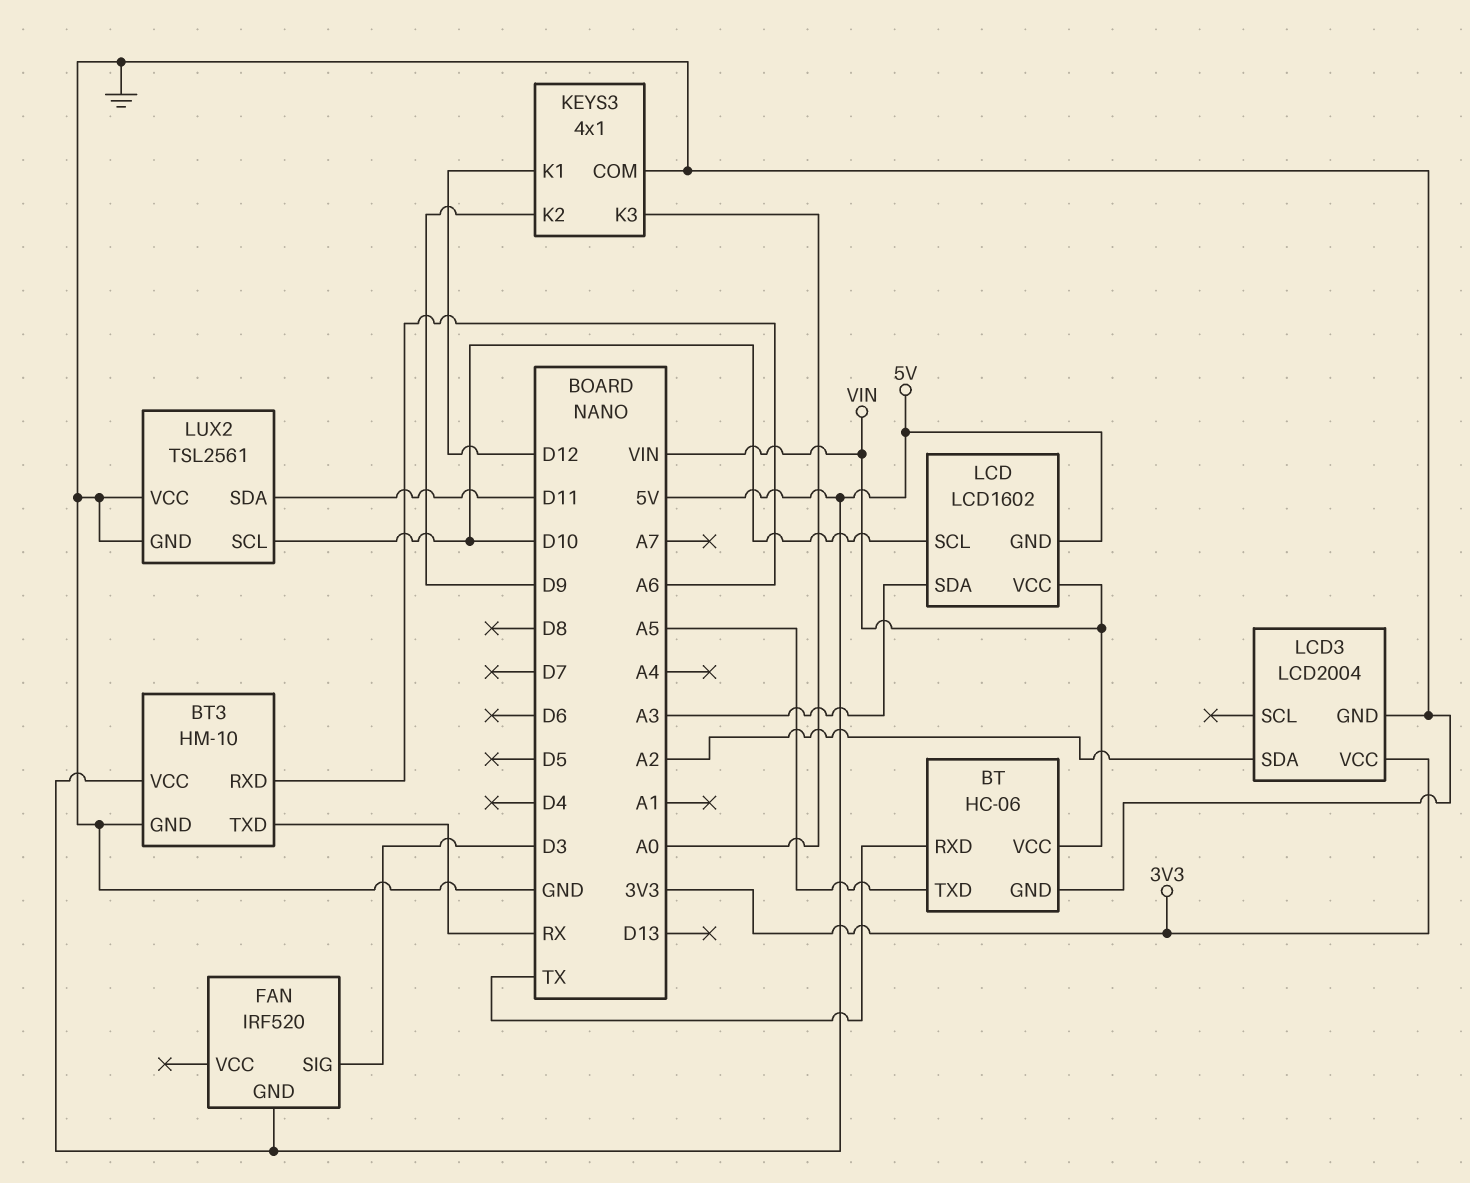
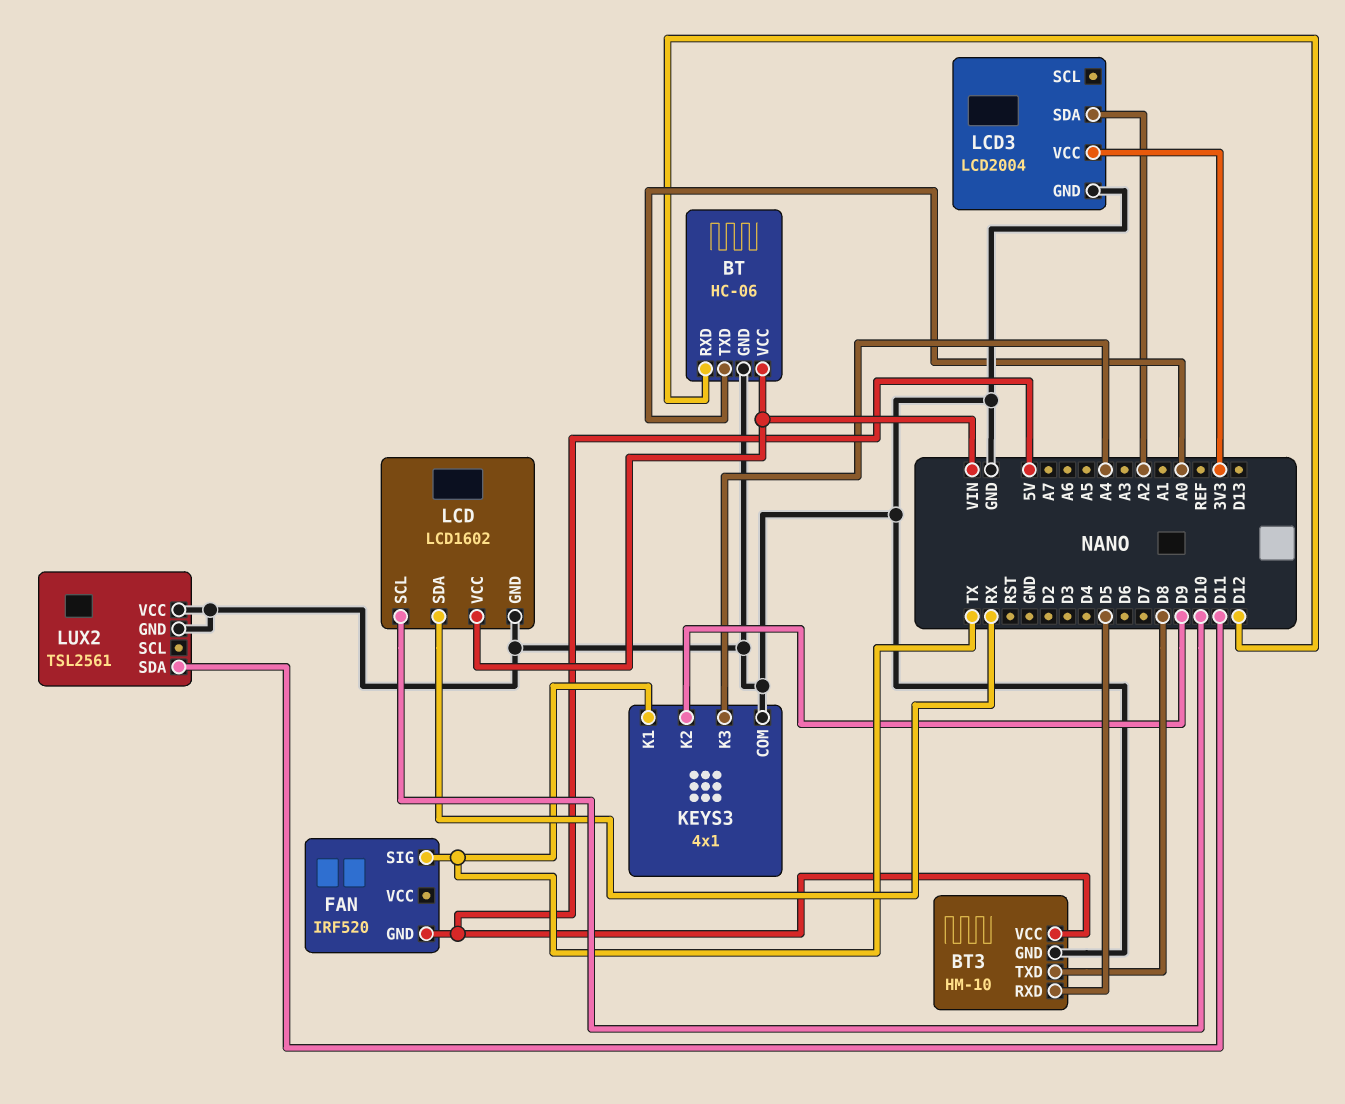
BT pin RXD: TX -> D12
BT pin TXD: A5 -> A0
BT3 pin RXD: A6 -> D5
BT3 pin TXD: RX -> D8
FAN pin SIG: D3 -> TX
KEYS3 pin K1: D12 -> TX
KEYS3 pin K3: A0 -> A4
LCD pin GND: 5V -> GND
LCD pin SDA: A3 -> RX
LUX2 pin SCL: D10 -> none

